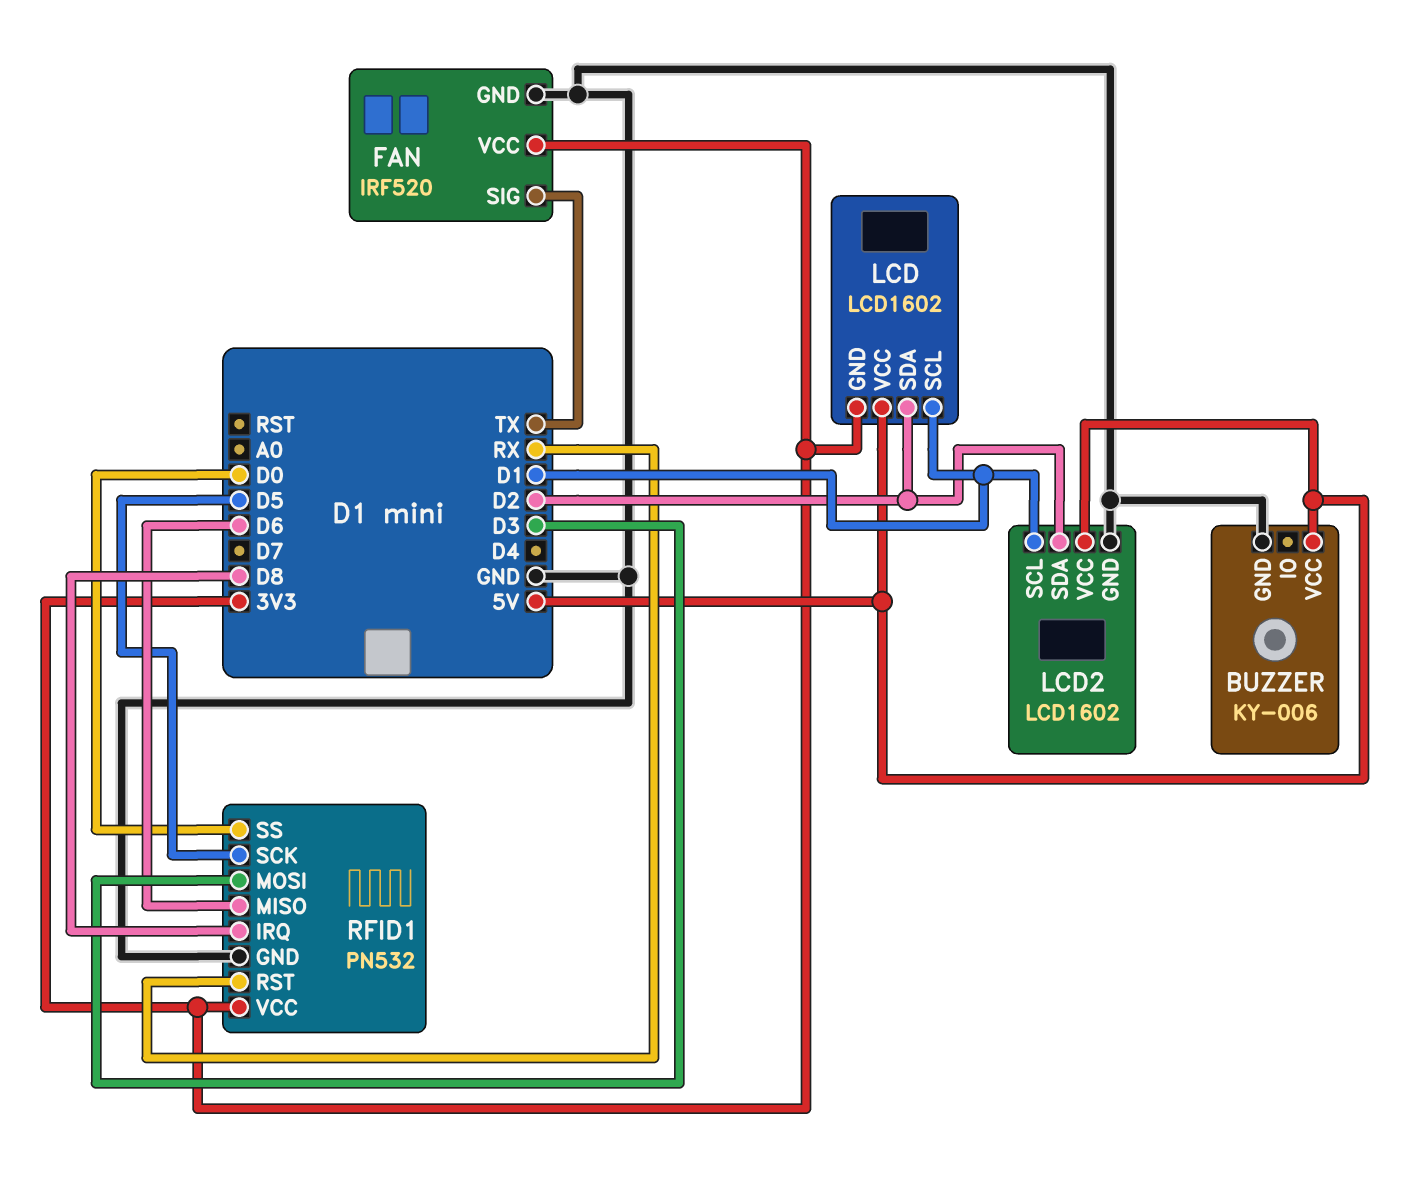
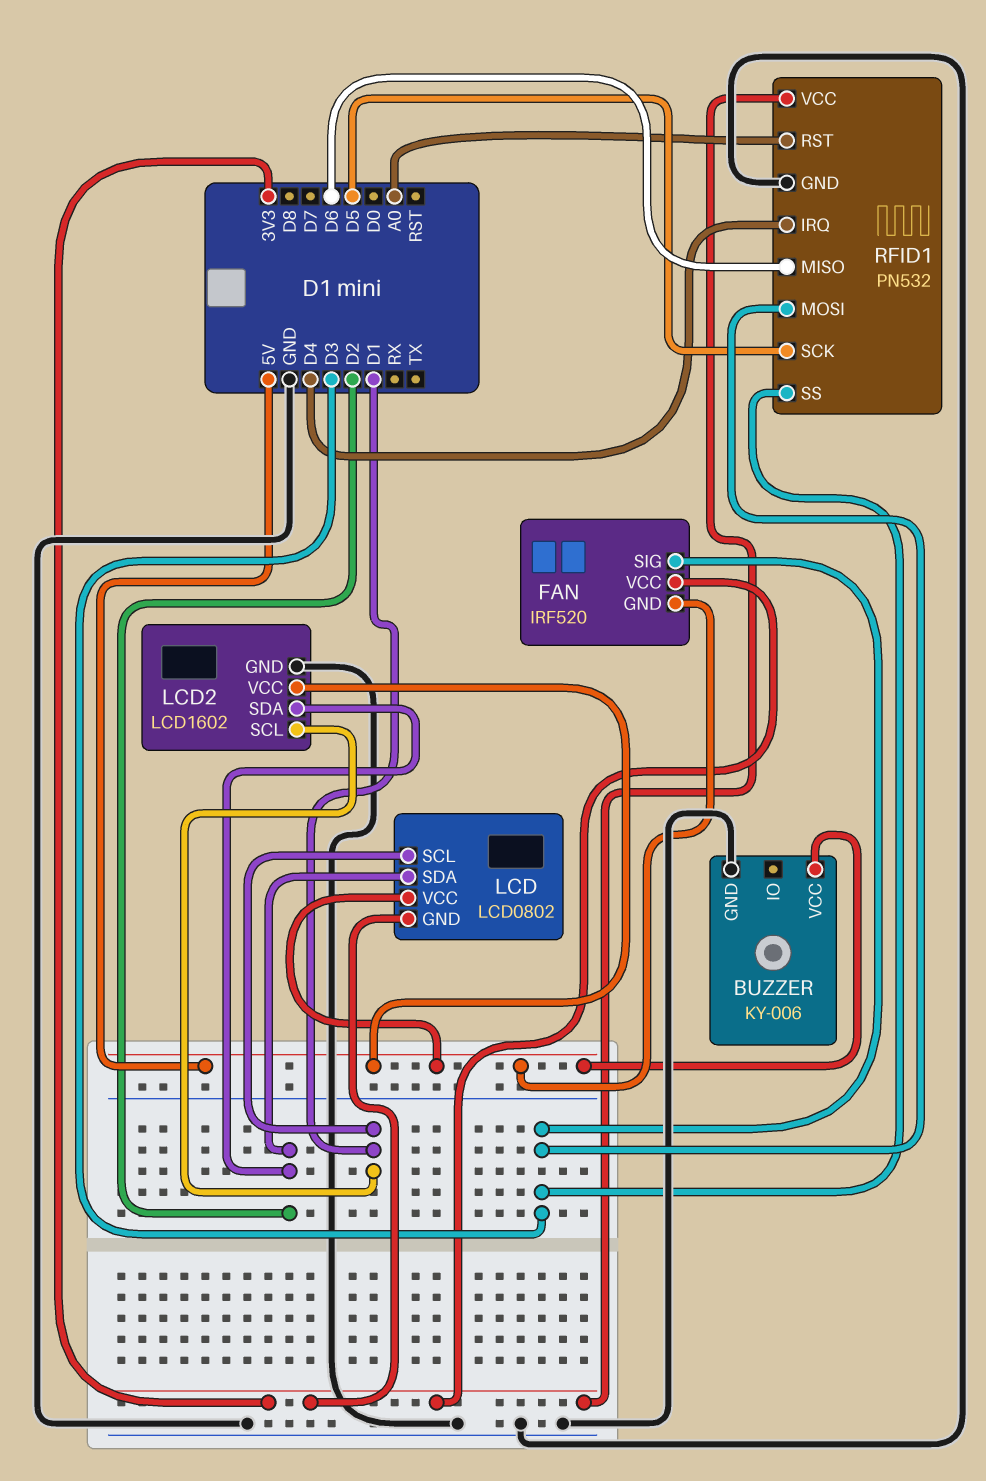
FAN pin GND: GND -> 5V
FAN pin SIG: TX -> D3
LCD: LCD1602 -> LCD0802
RFID1 pin IRQ: D8 -> D4
RFID1 pin RST: RX -> A0
RFID1 pin SS: D0 -> D3

